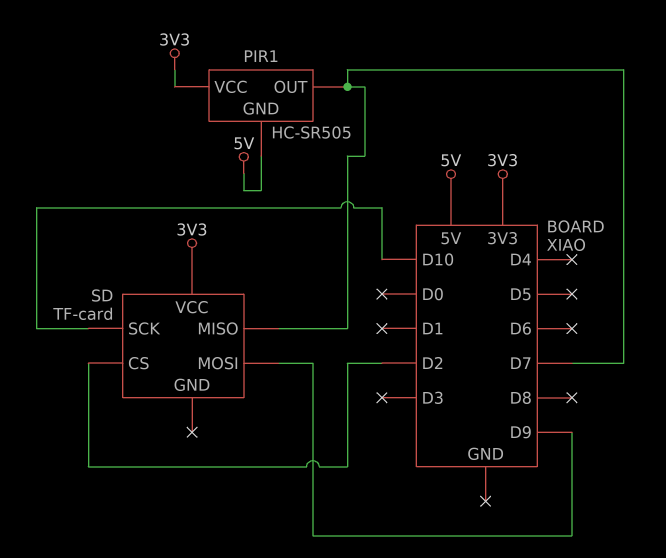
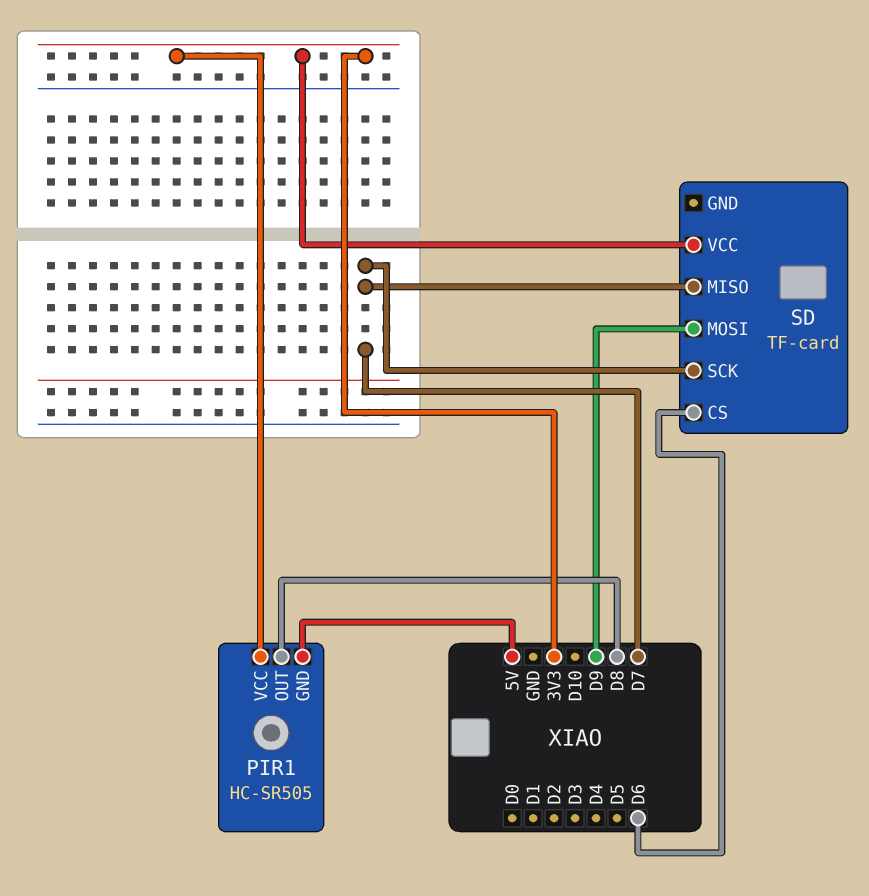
PIR1 pin OUT: D7 -> D8
SD pin CS: D2 -> D6
SD pin SCK: D10 -> D7

